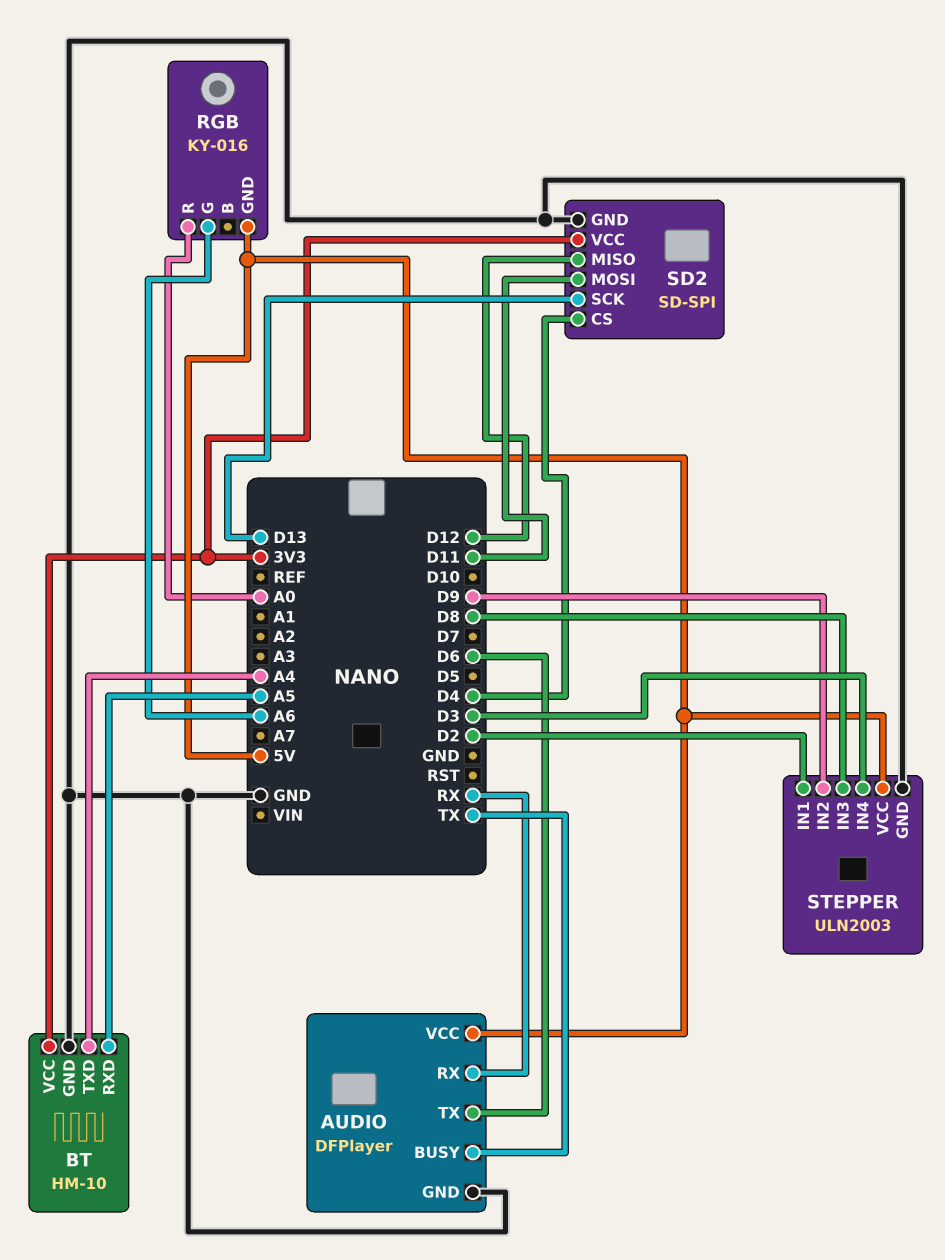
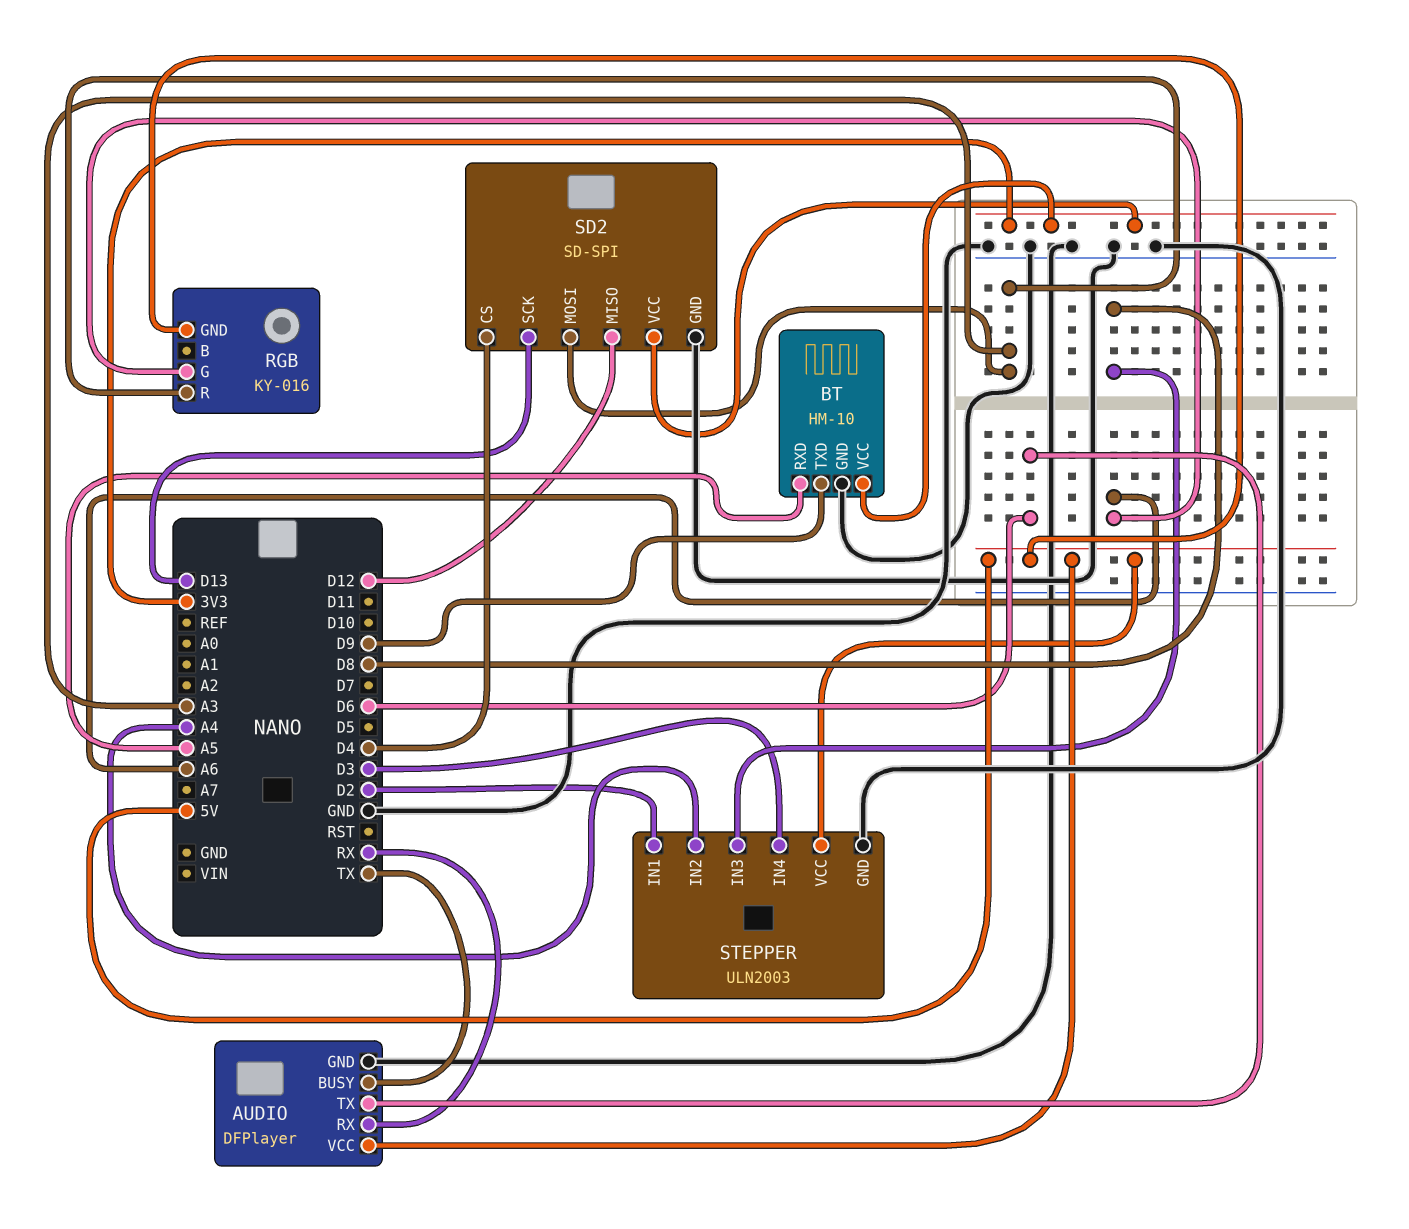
BT pin TXD: A4 -> D9
RGB pin R: A0 -> A3
SD2 pin MOSI: D11 -> A3
STEPPER pin IN2: D9 -> A4

